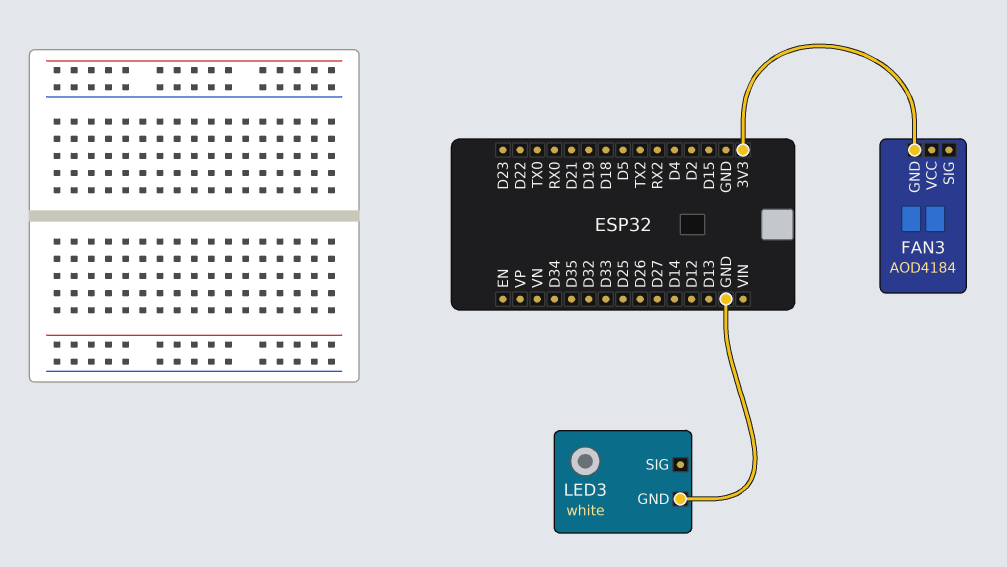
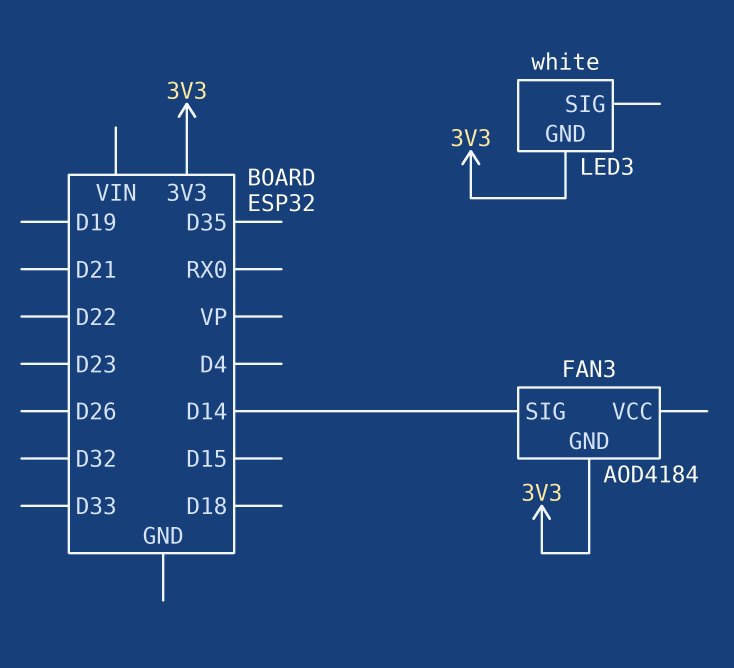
FAN3 pin SIG: none -> D14
LED3 pin GND: GND -> 3V3

